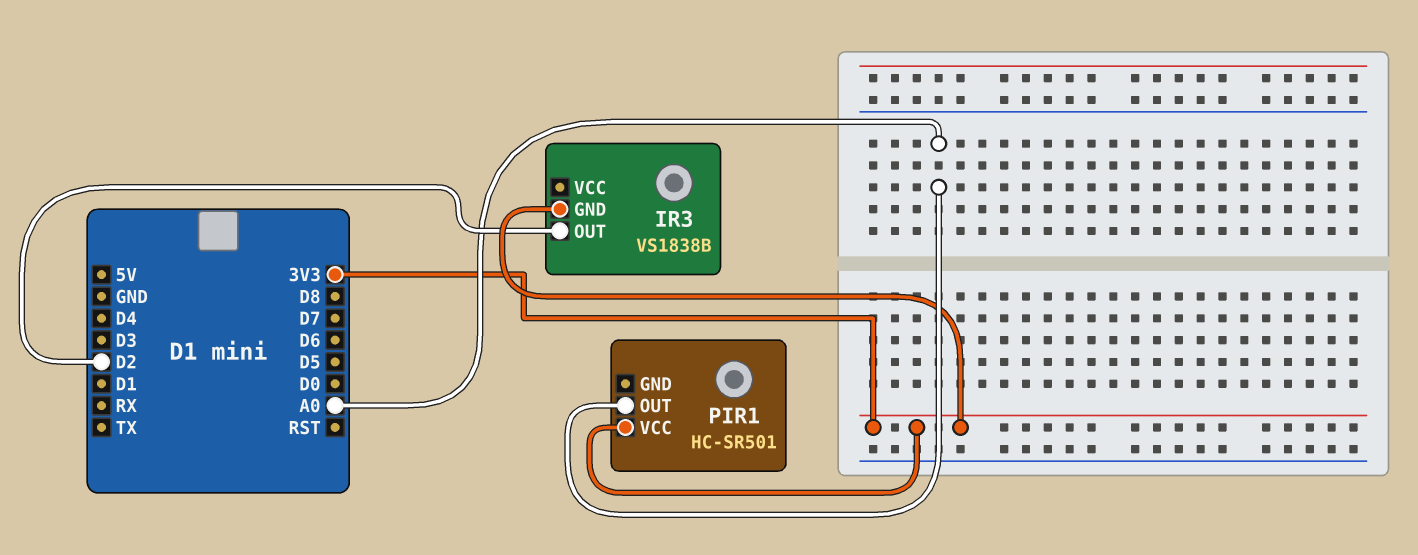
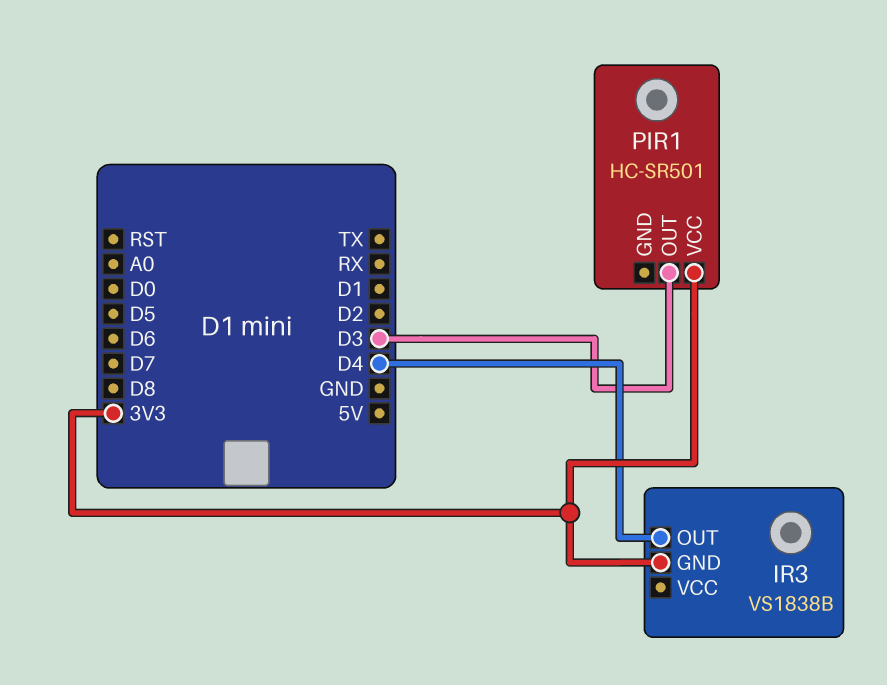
IR3 pin OUT: D2 -> D4
PIR1 pin OUT: A0 -> D3

